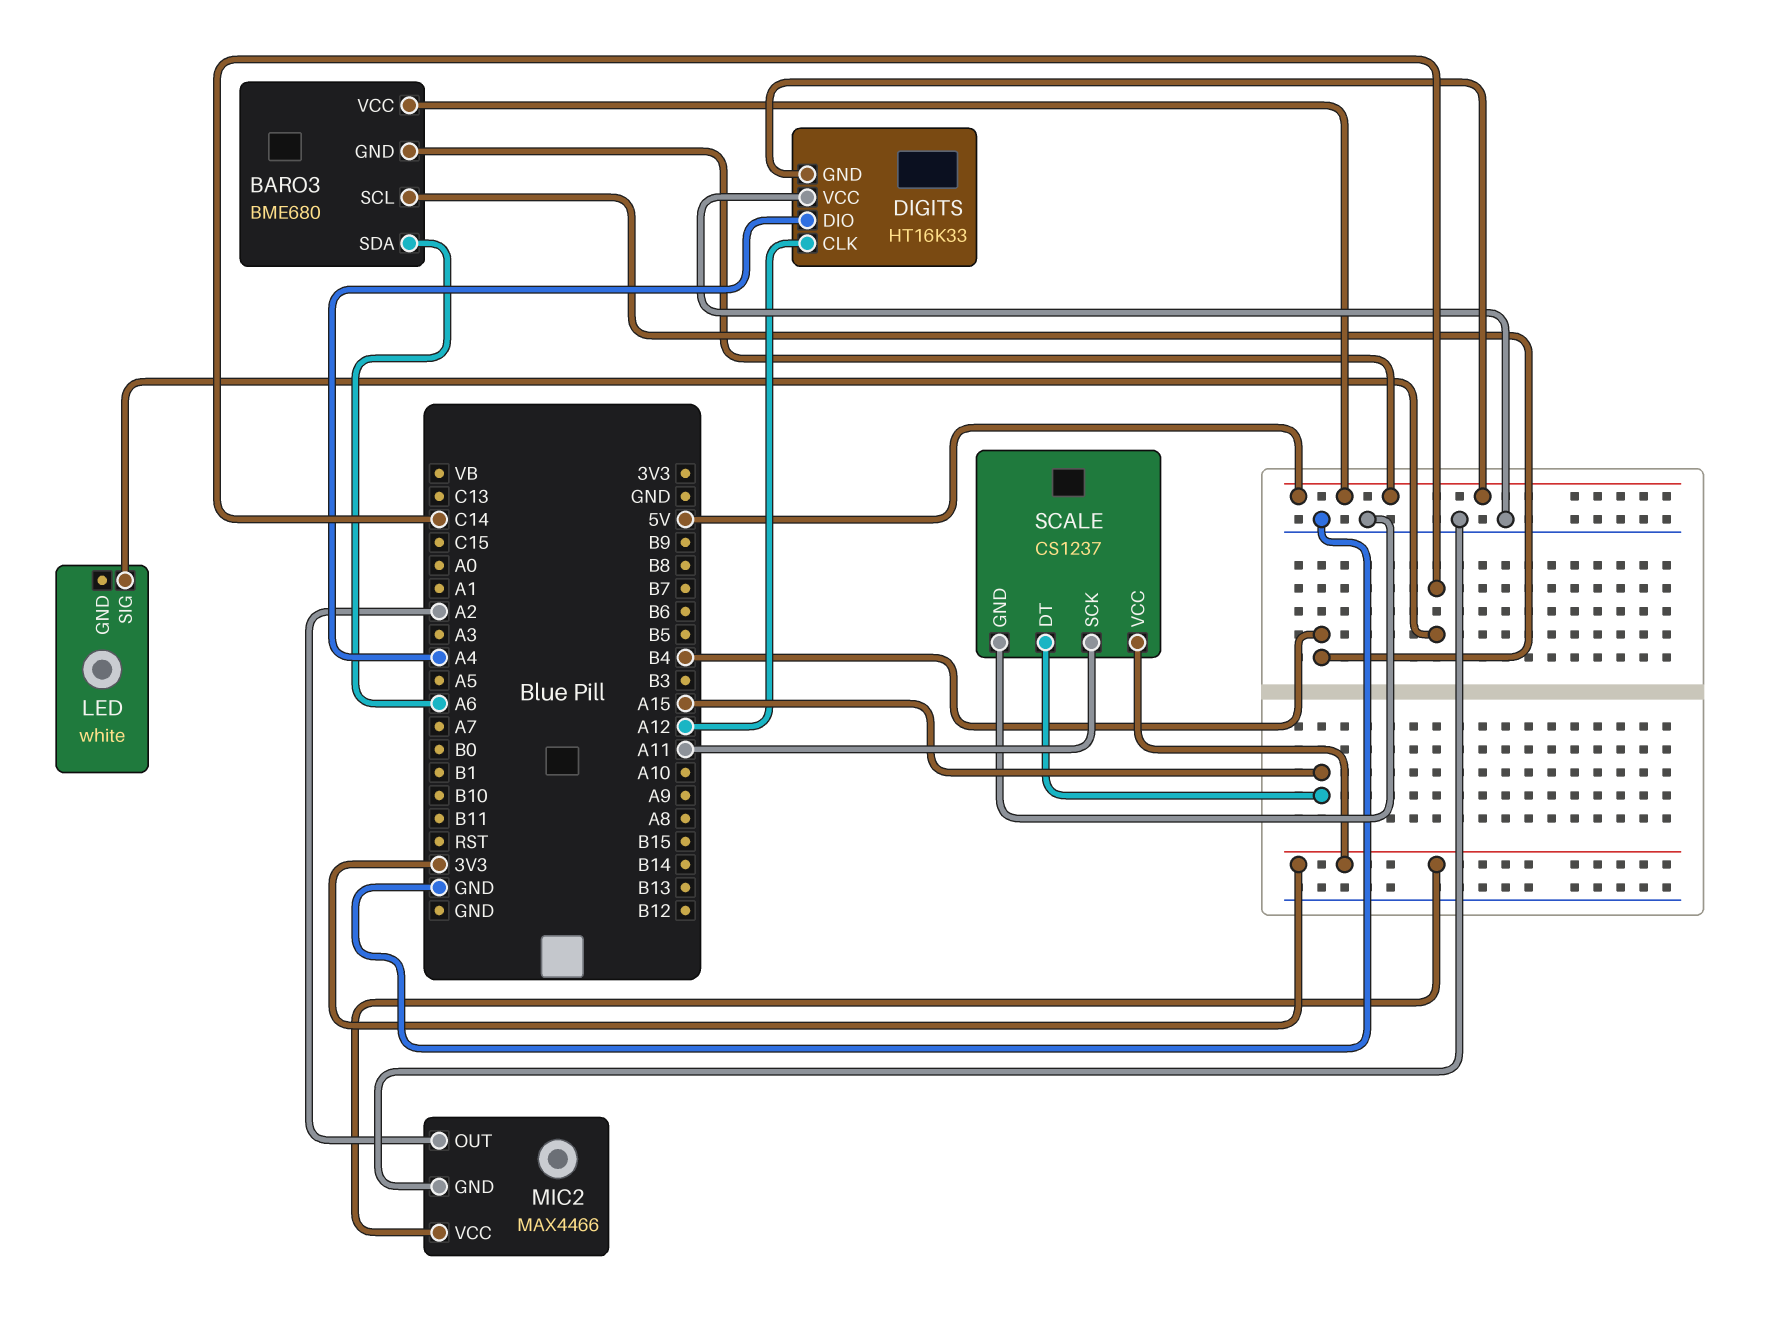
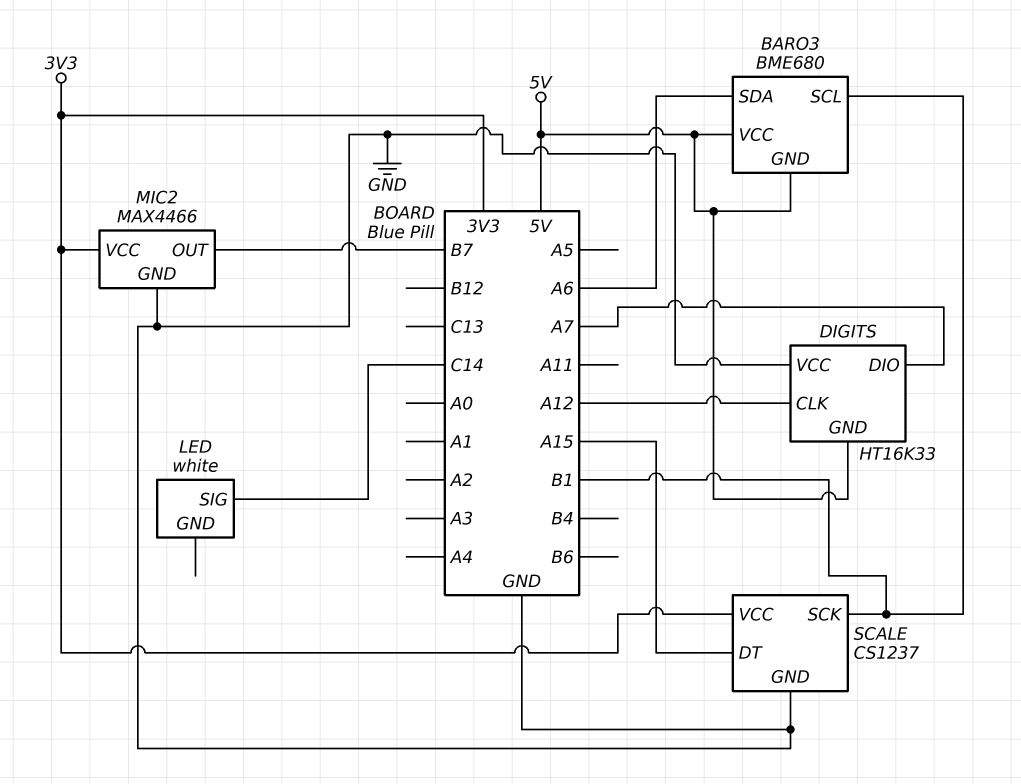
BARO3 pin SCL: B4 -> B1
DIGITS pin DIO: A4 -> A7
MIC2 pin OUT: A2 -> B7
SCALE pin SCK: A11 -> B1

